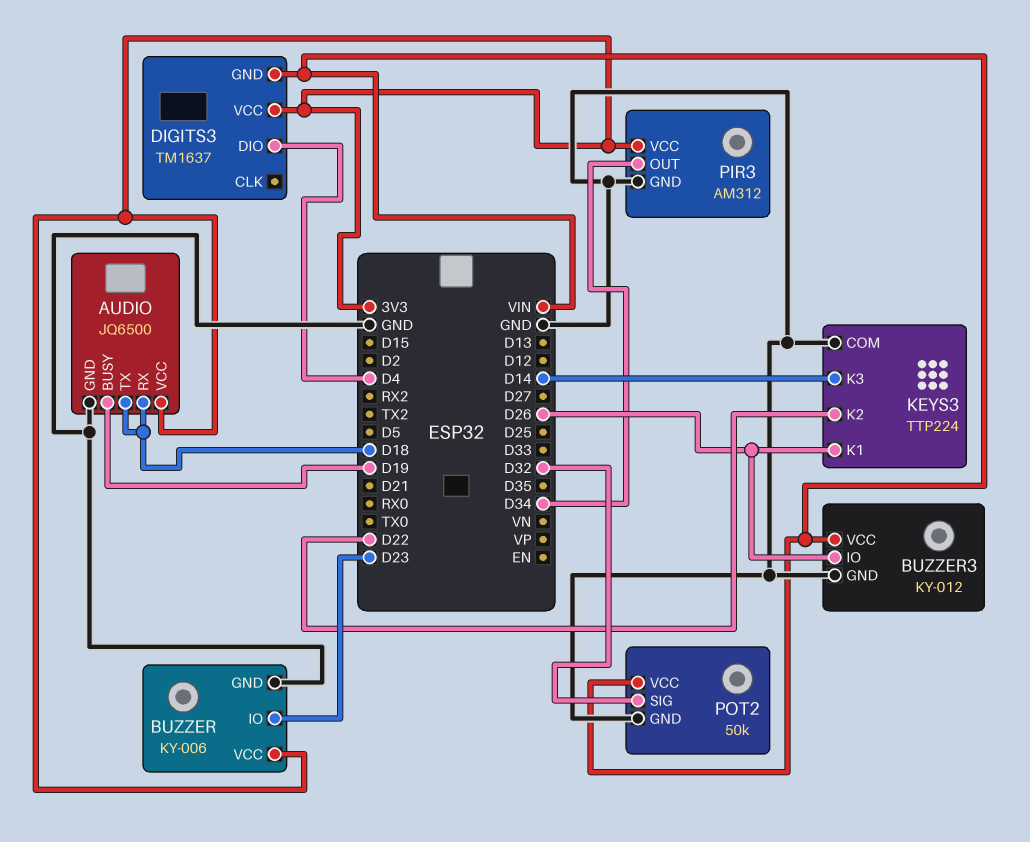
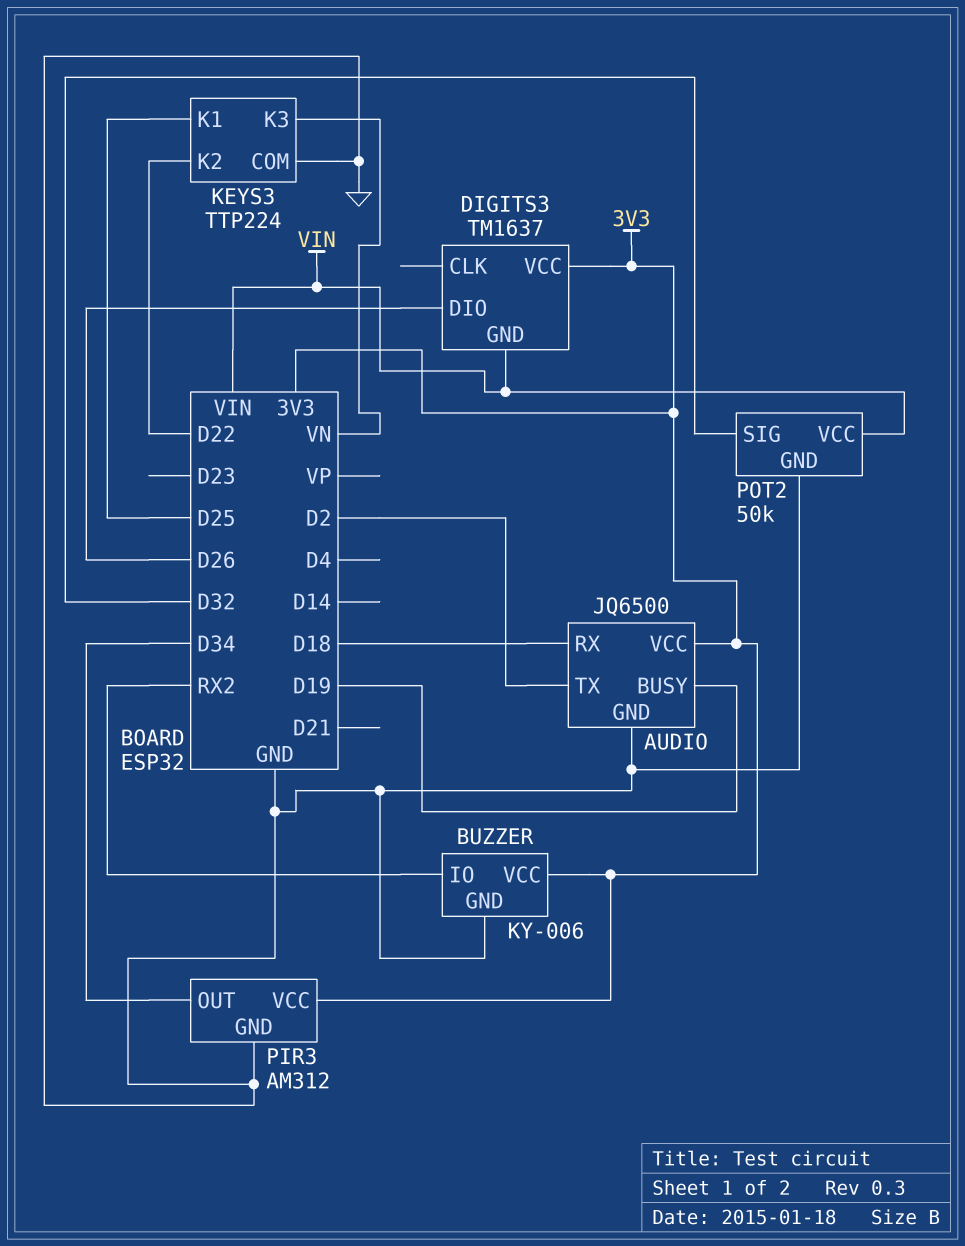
AUDIO pin TX: D18 -> D2
BUZZER pin IO: D23 -> RX2
BUZZER3: KY-012 -> none
BUZZER3 pin GND: GND -> none
BUZZER3 pin IO: D26 -> none
BUZZER3 pin VCC: VIN -> none
DIGITS3 pin DIO: D4 -> D26
KEYS3 pin K1: D26 -> D25
KEYS3 pin K3: D14 -> VN

